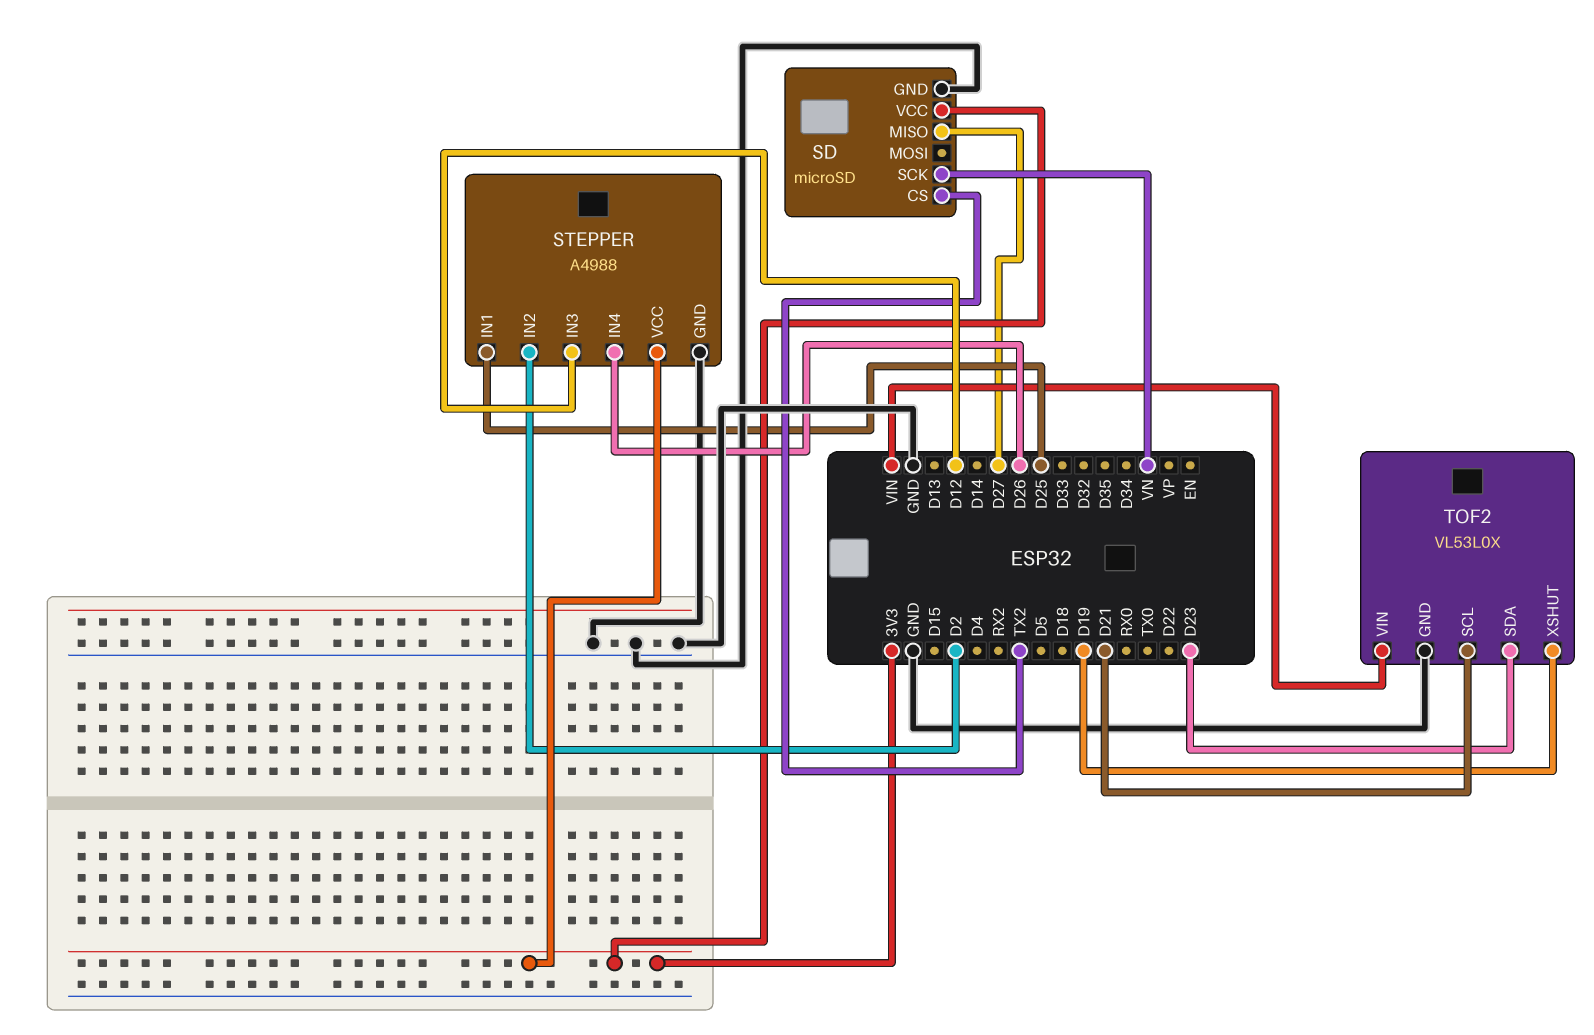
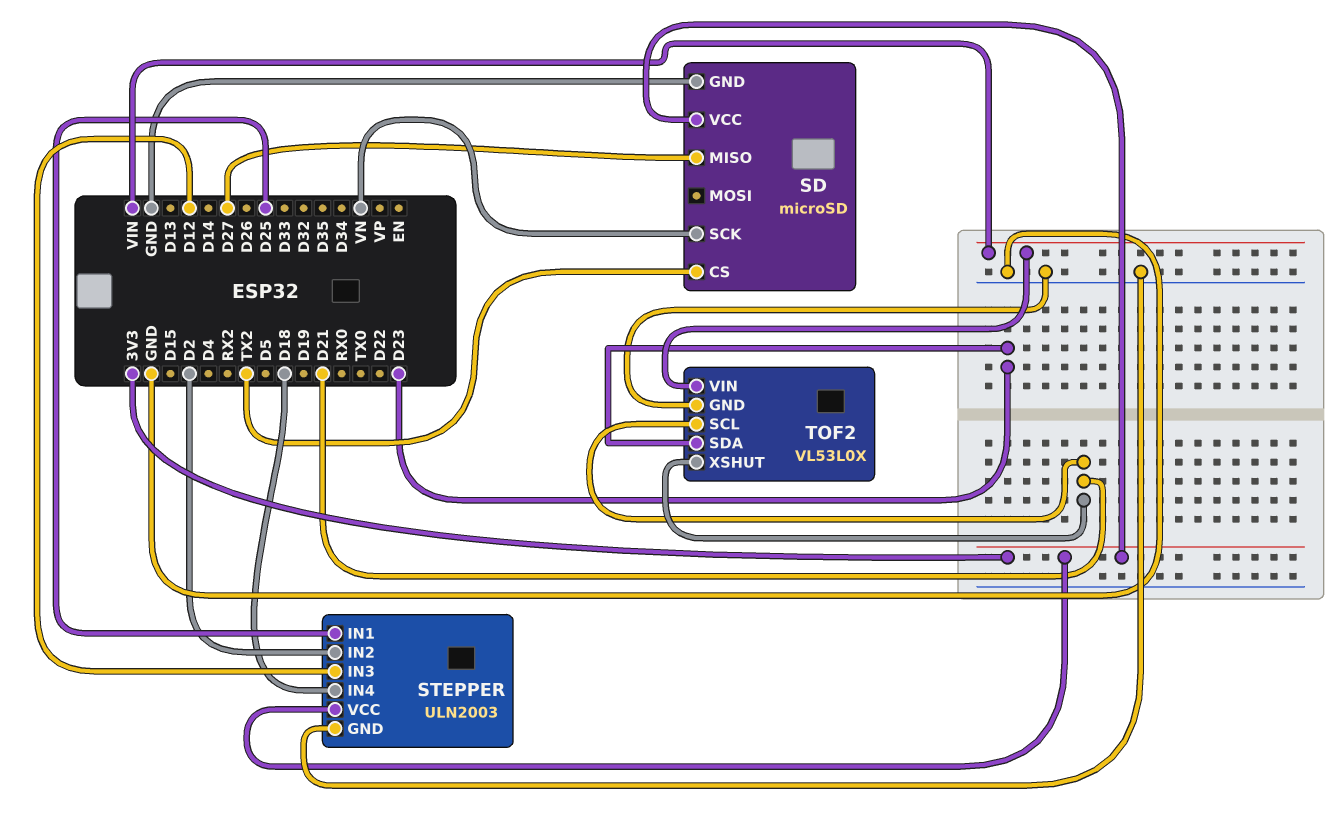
STEPPER: A4988 -> ULN2003
STEPPER pin IN4: D26 -> D18
TOF2 pin XSHUT: D19 -> D21

